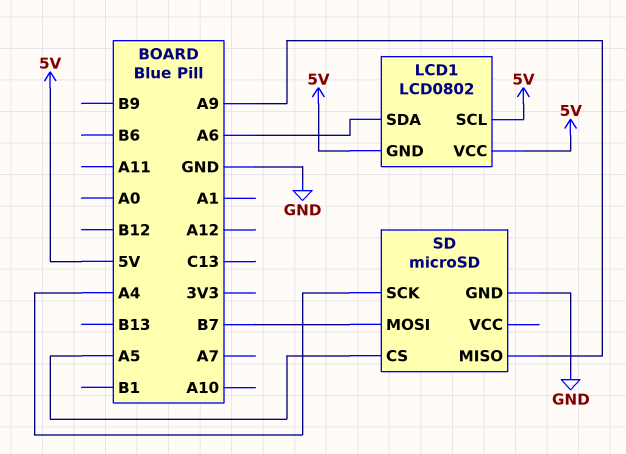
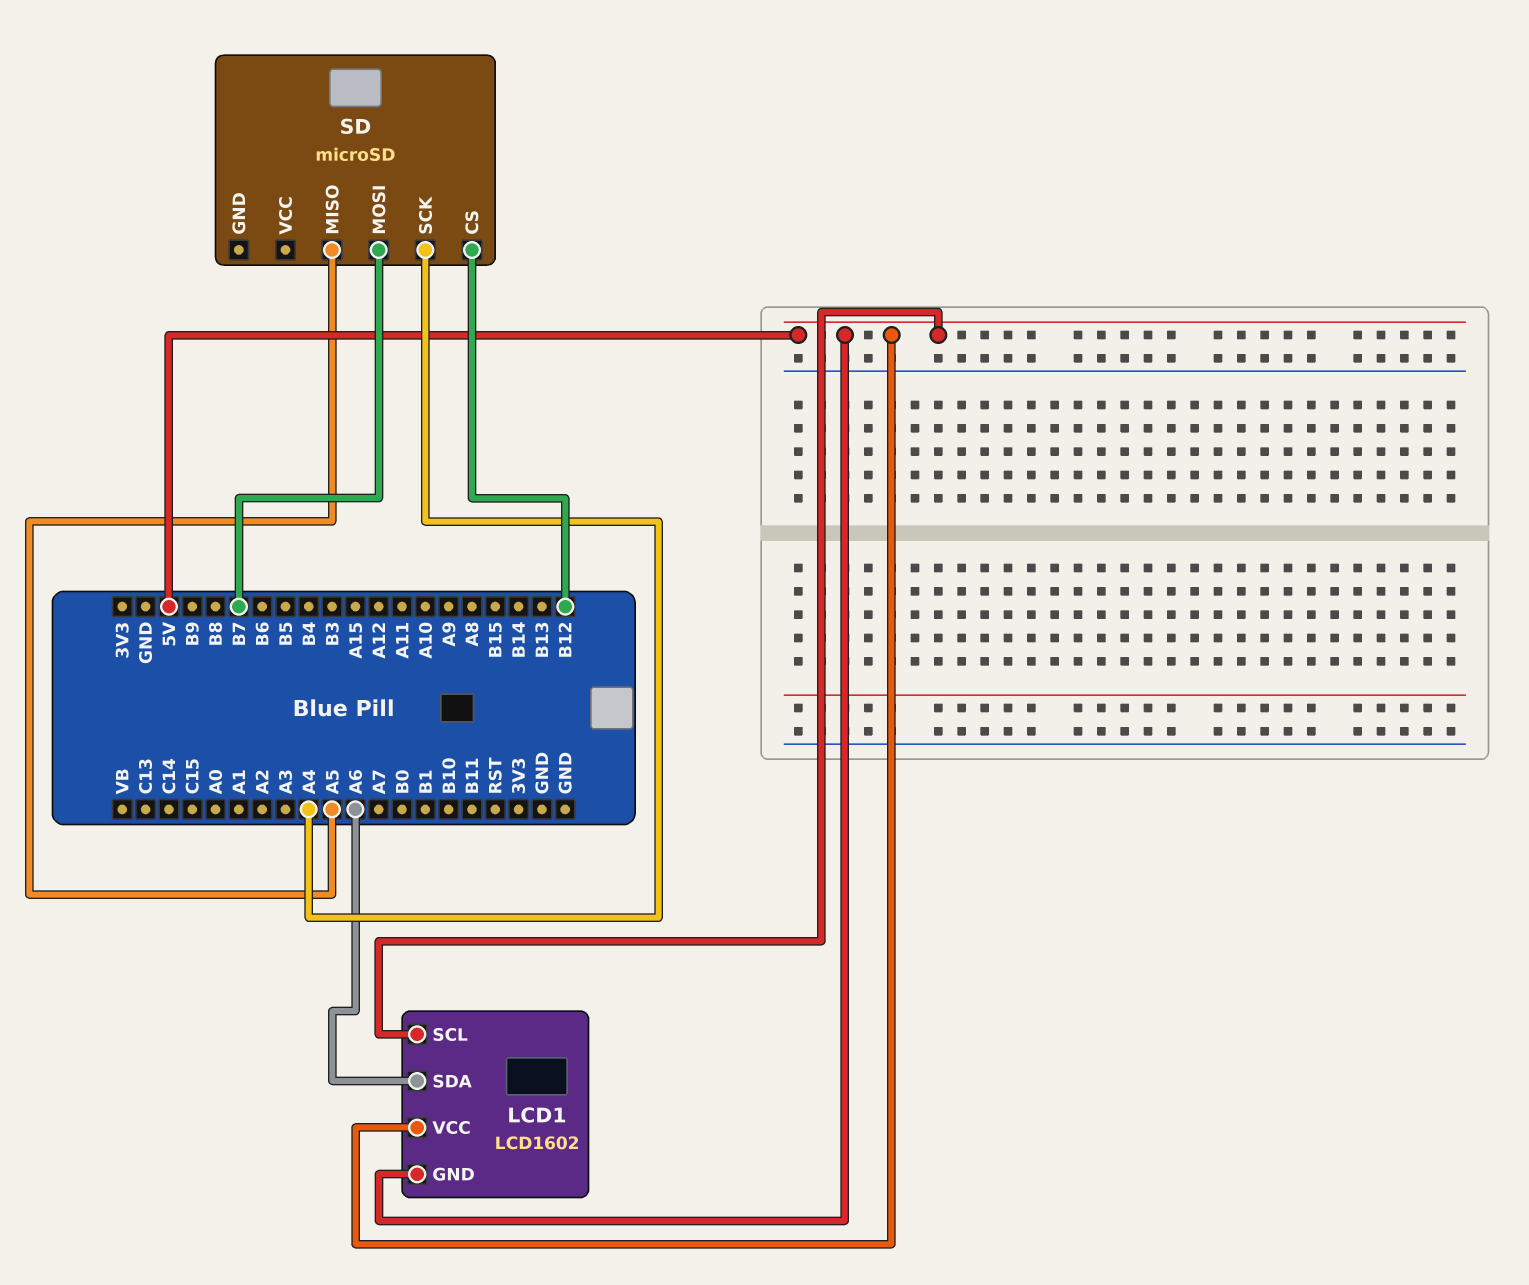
LCD1: LCD0802 -> LCD1602
SD pin CS: A5 -> B12
SD pin GND: GND -> none
SD pin MISO: A9 -> A5

